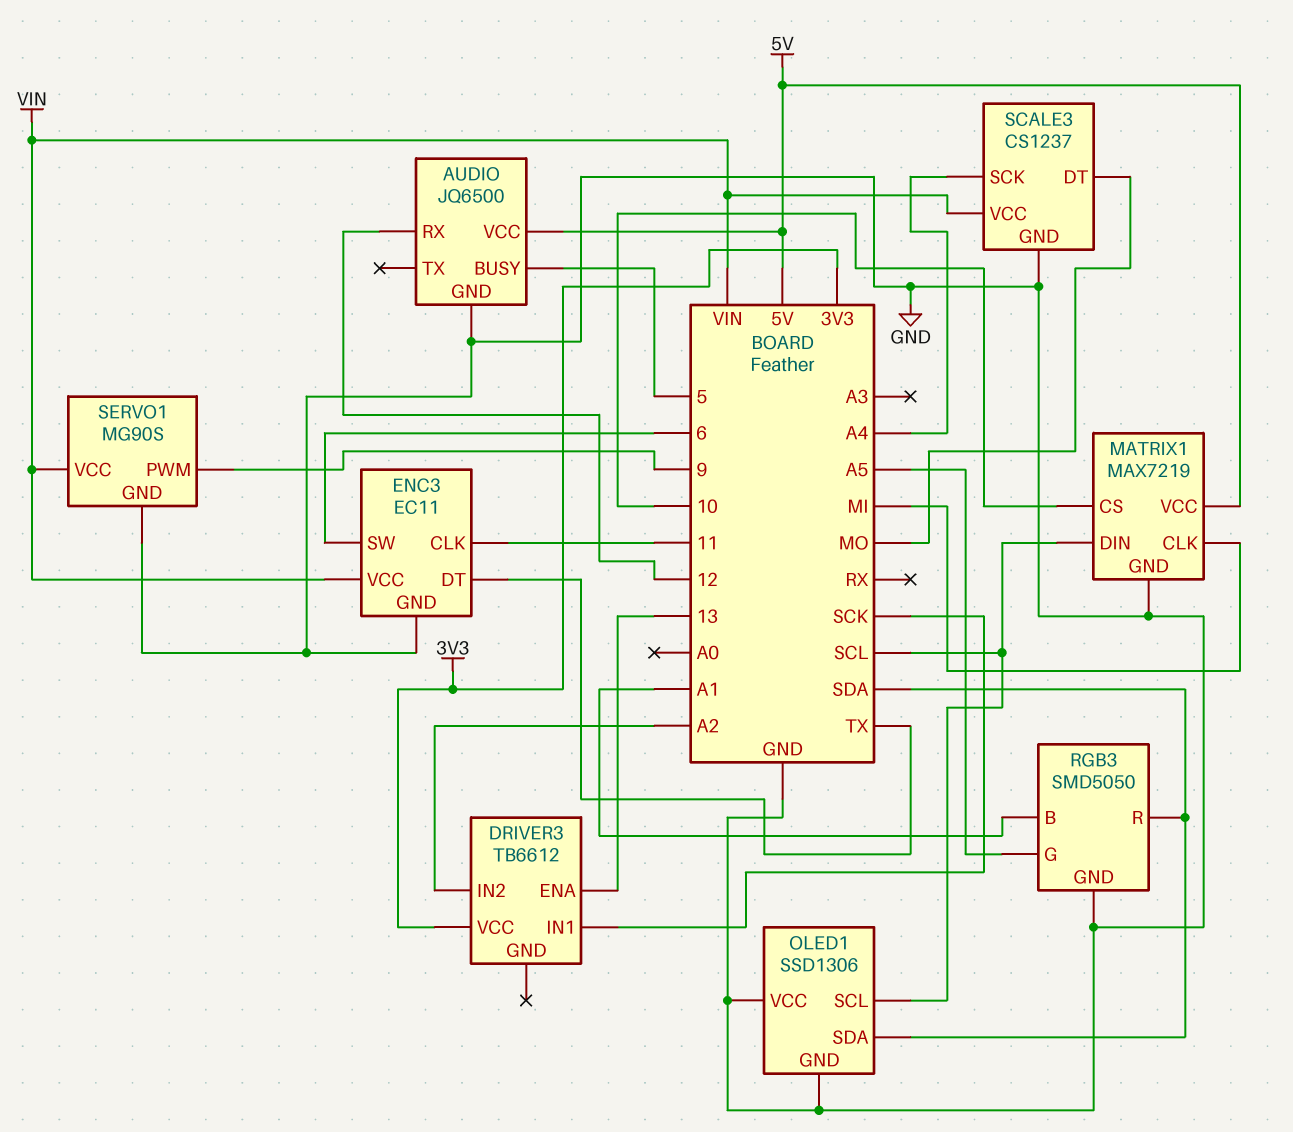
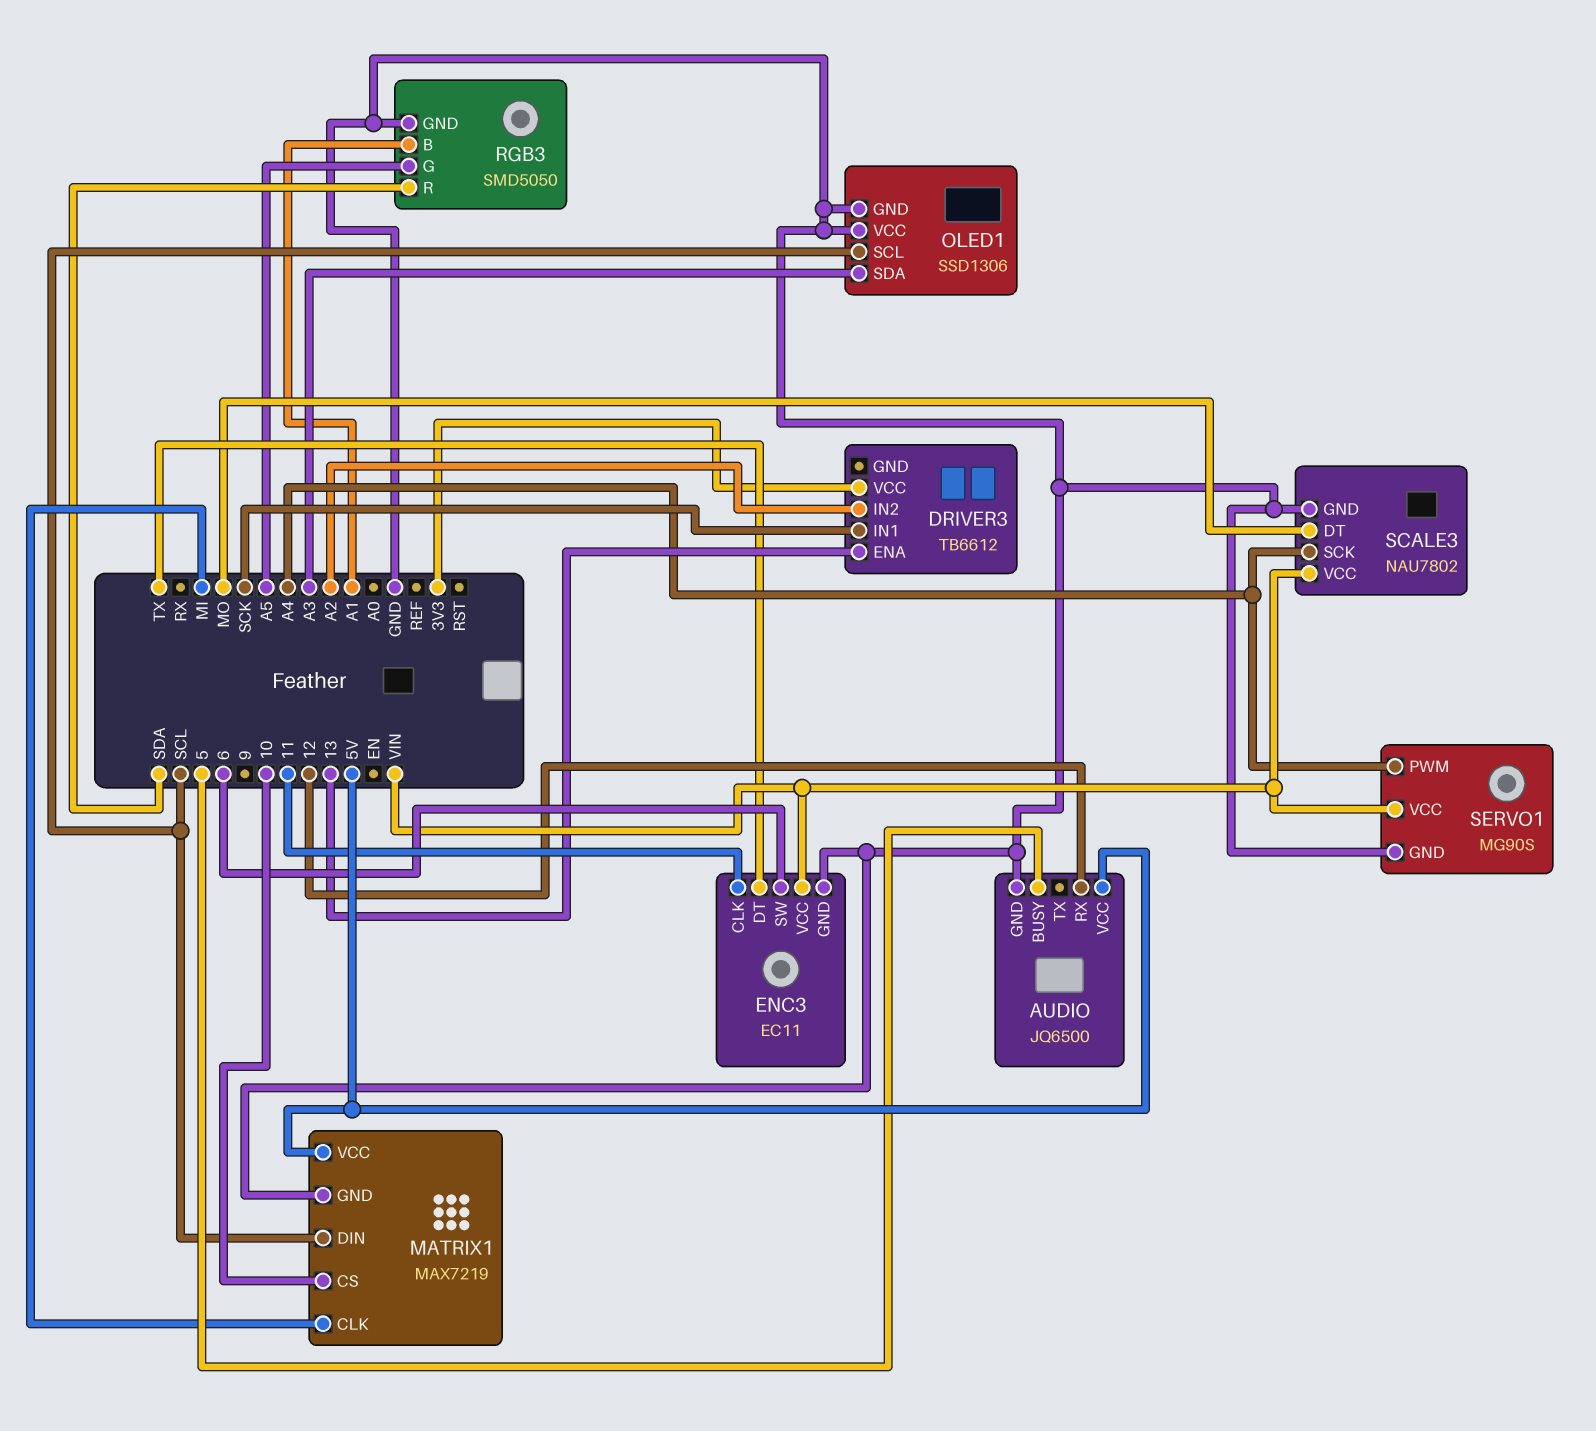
OLED1 pin SDA: SDA -> A3
SCALE3: CS1237 -> NAU7802
SERVO1 pin PWM: 9 -> A4

